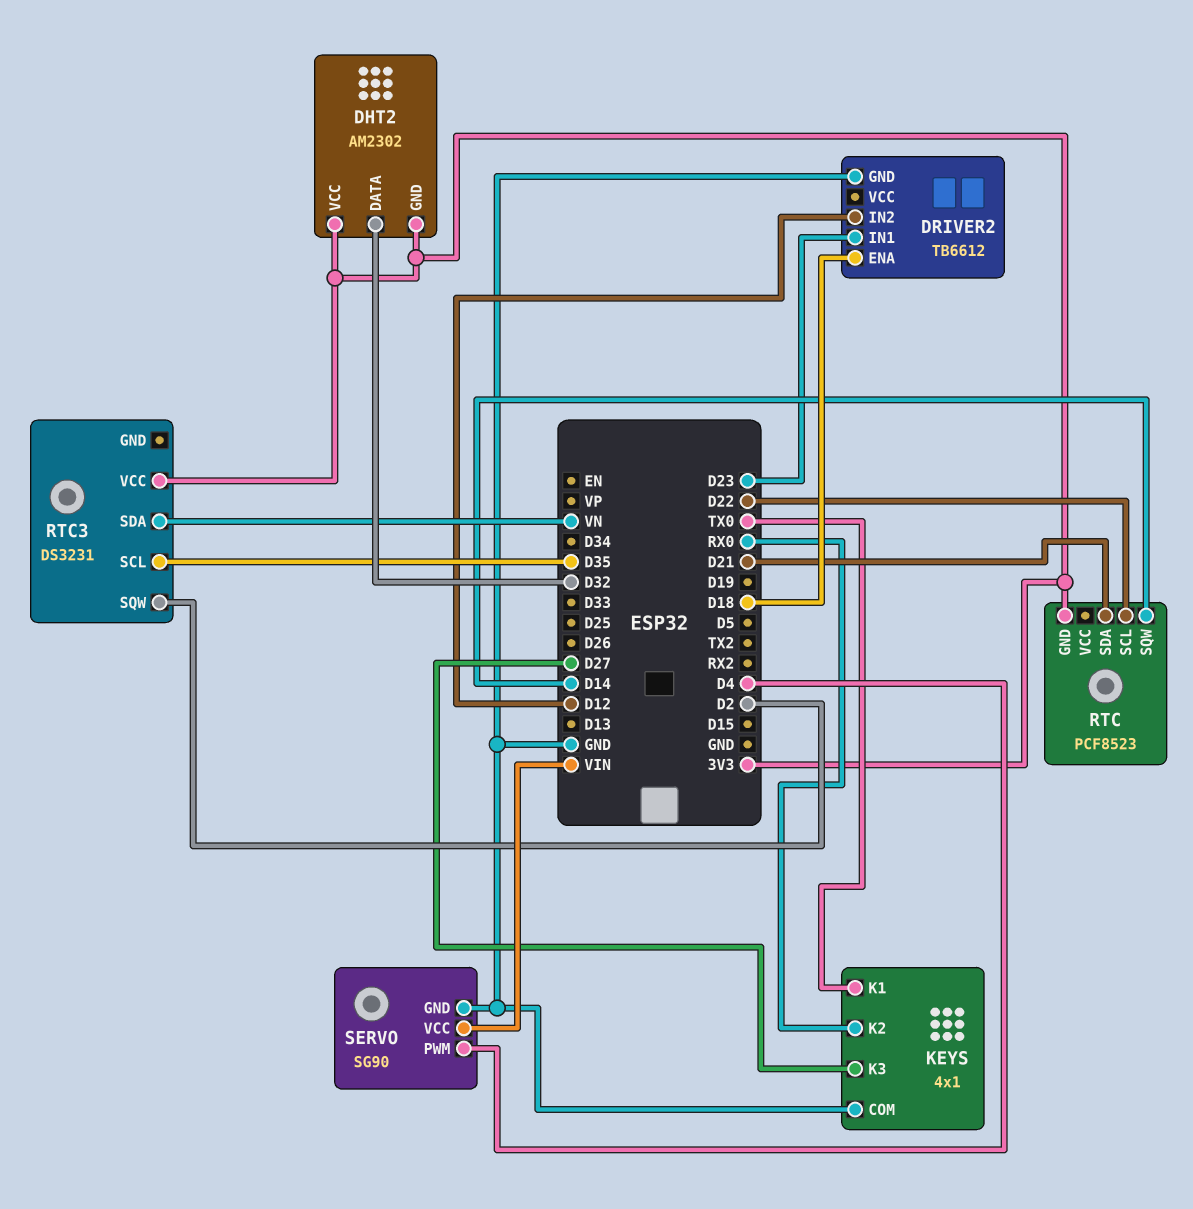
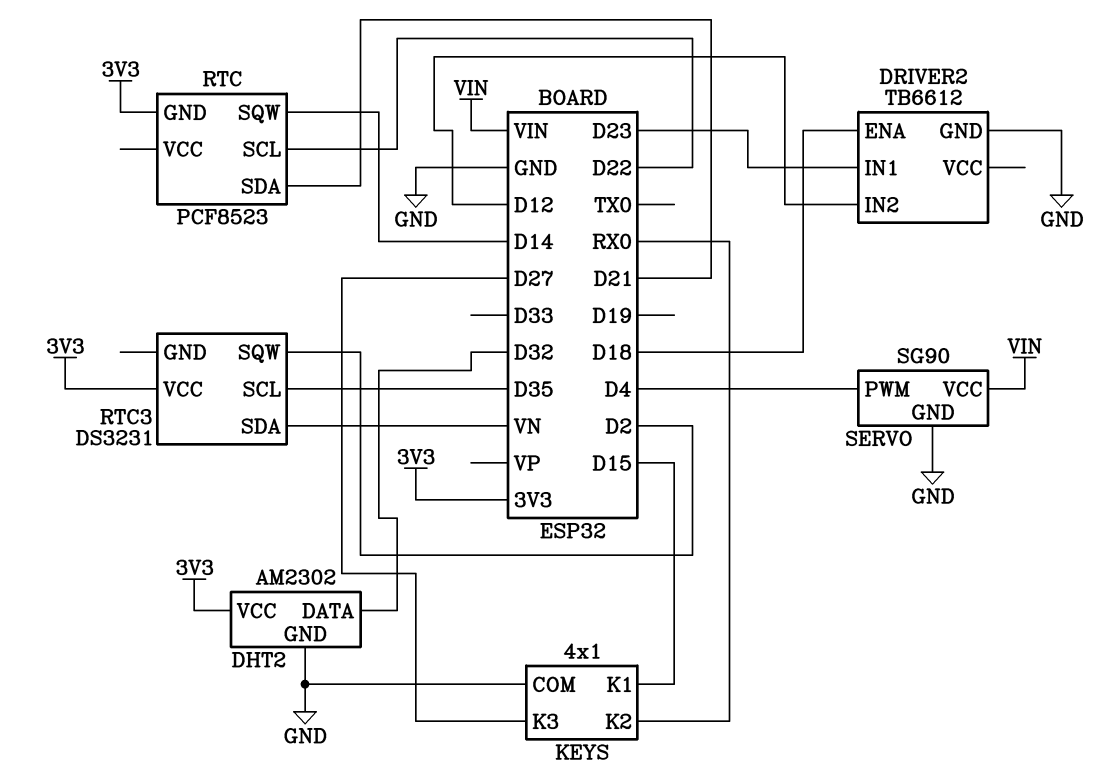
DHT2 pin GND: 3V3 -> GND
KEYS pin K1: TX0 -> D15

